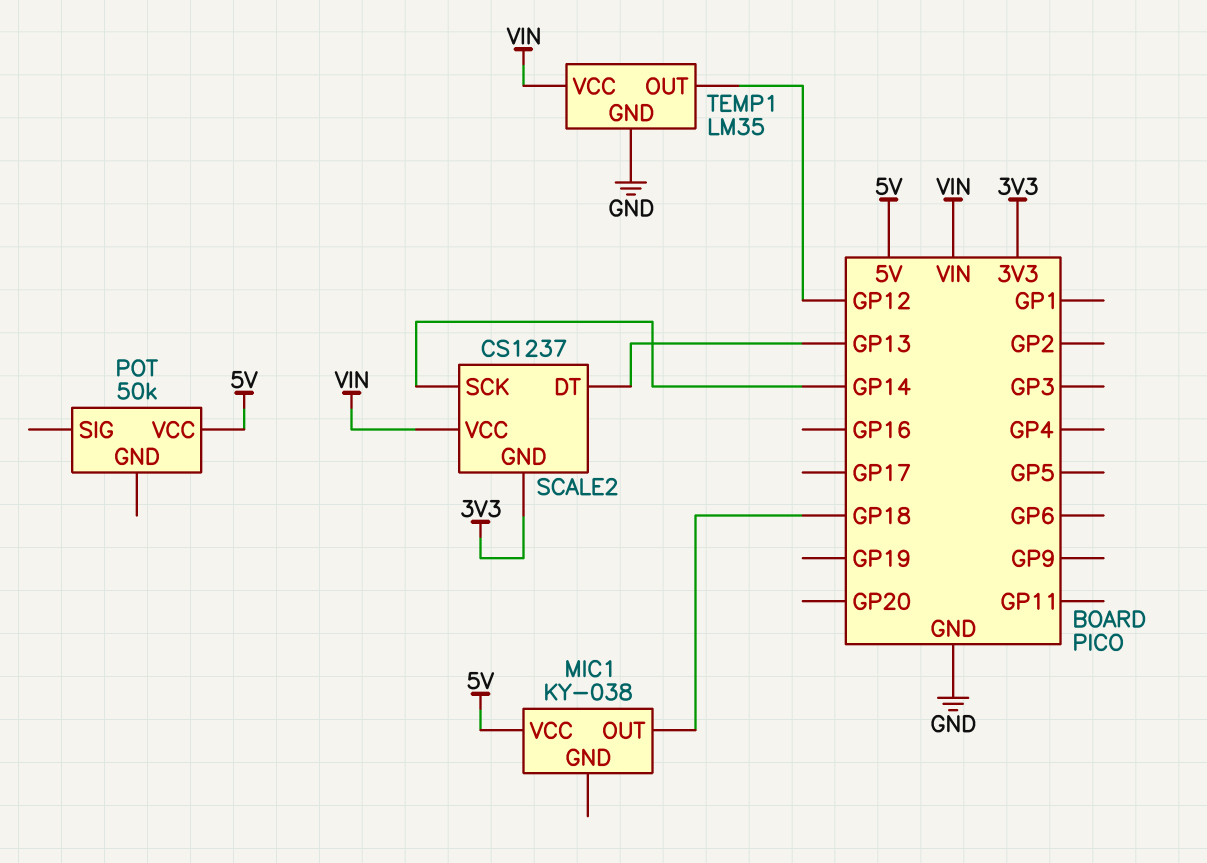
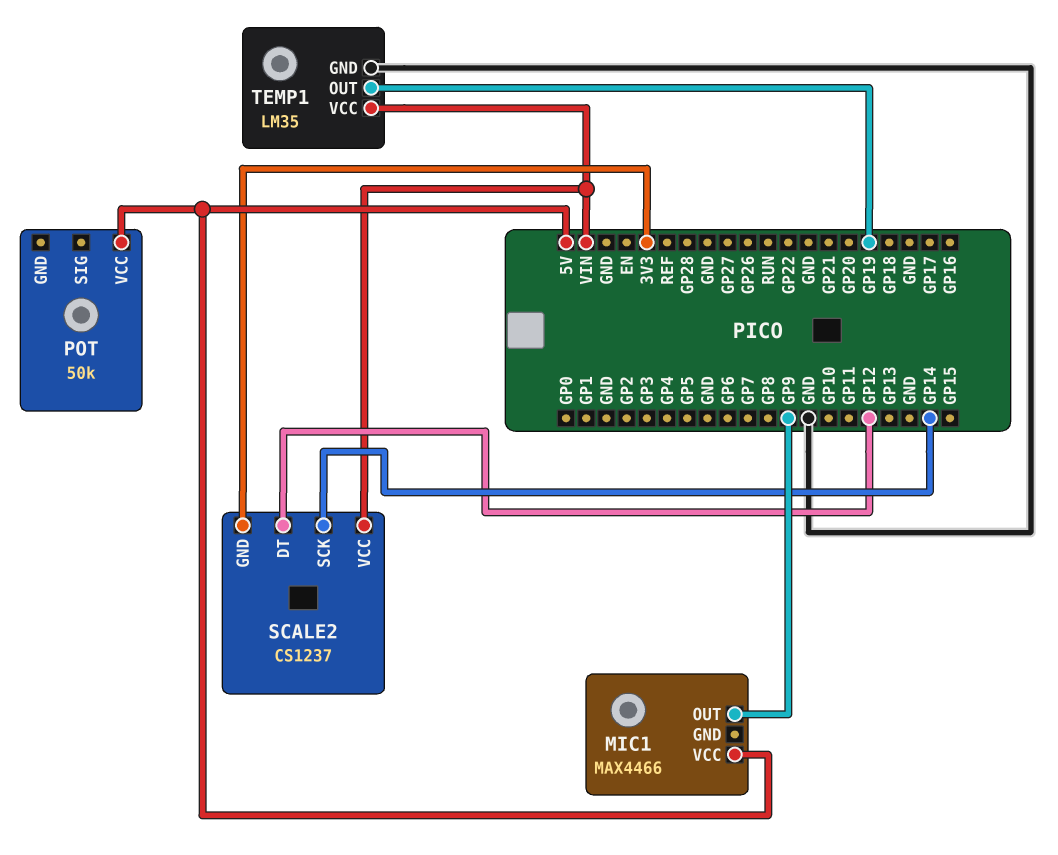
MIC1: KY-038 -> MAX4466
MIC1 pin OUT: GP18 -> GP9
SCALE2 pin DT: GP13 -> GP12
TEMP1 pin OUT: GP12 -> GP19

